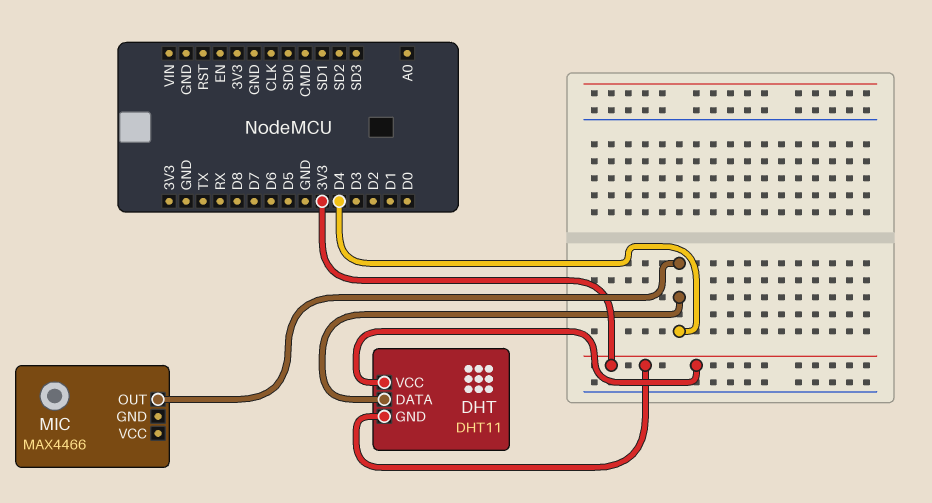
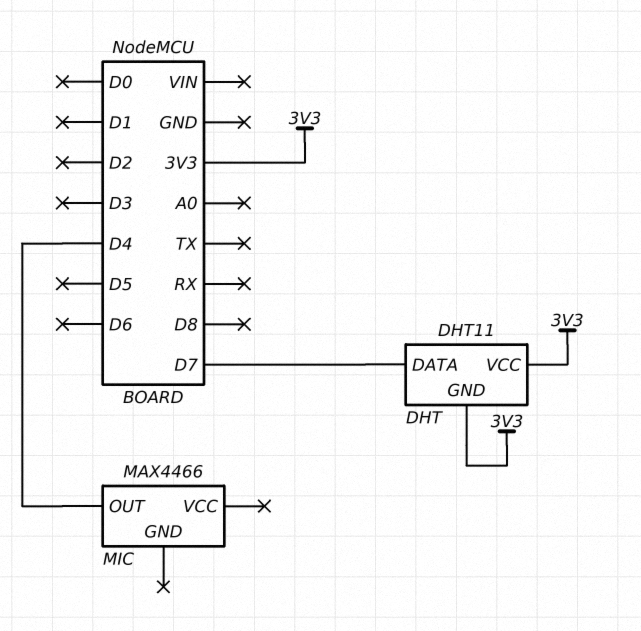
DHT pin DATA: D4 -> D7

